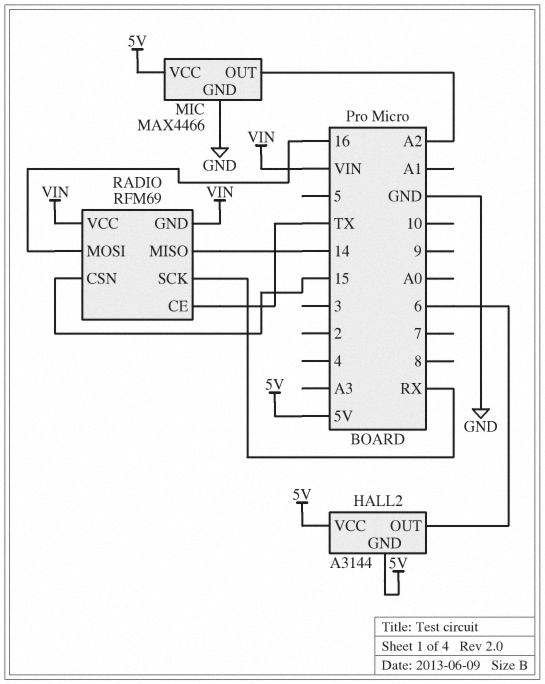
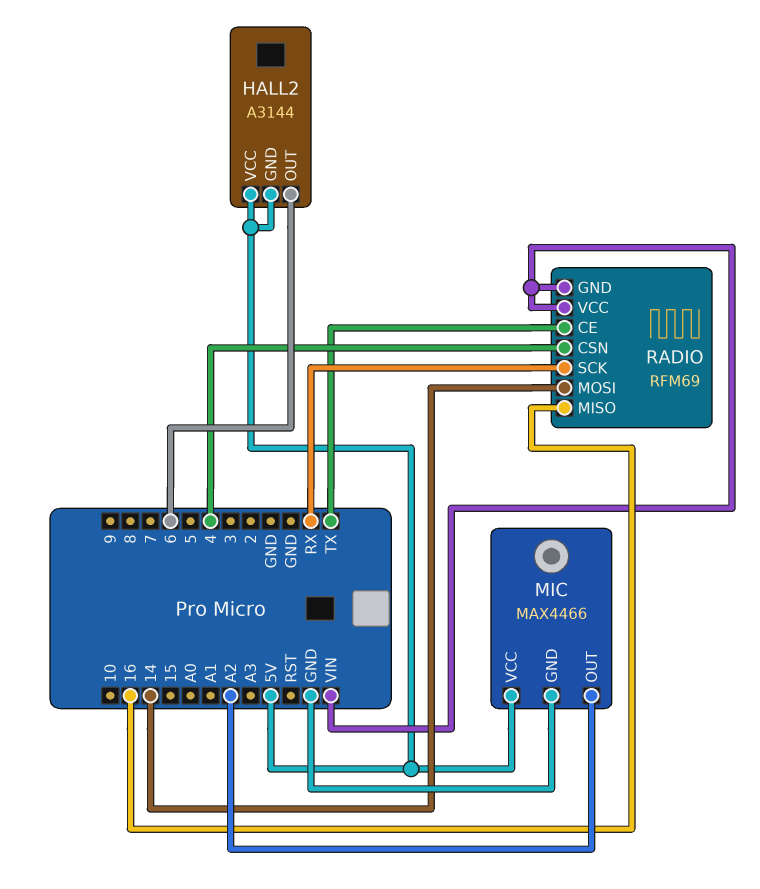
RADIO pin CSN: 15 -> 4
RADIO pin MISO: 14 -> 16
RADIO pin MOSI: 16 -> 14

